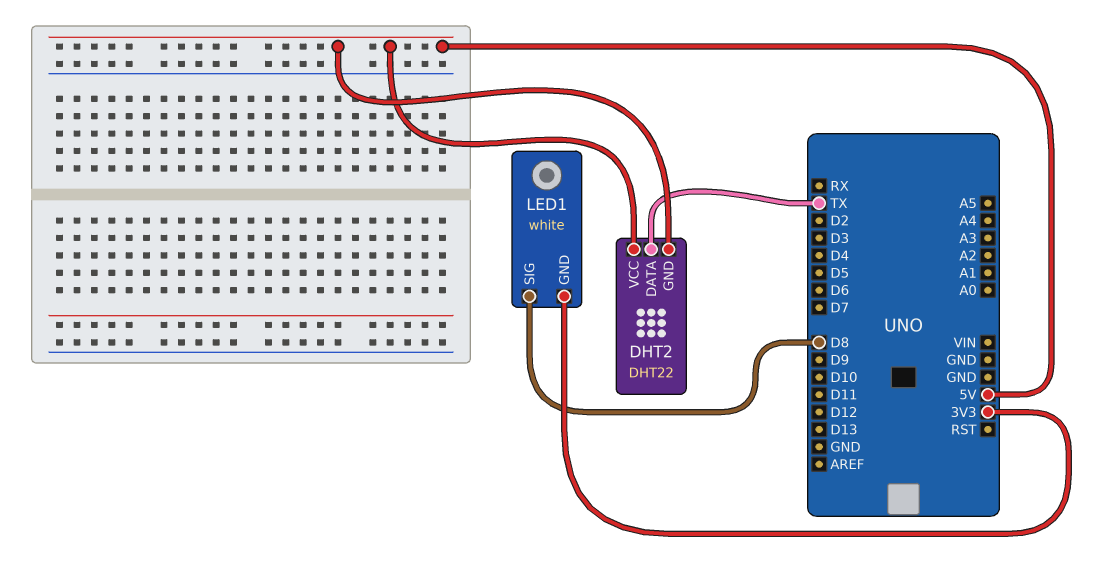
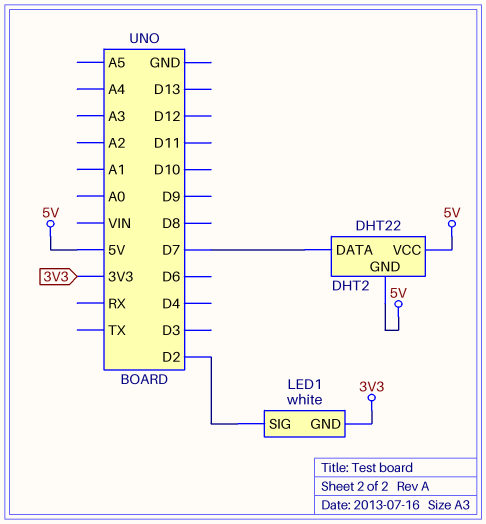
DHT2 pin DATA: TX -> D7
LED1 pin SIG: D8 -> D2

